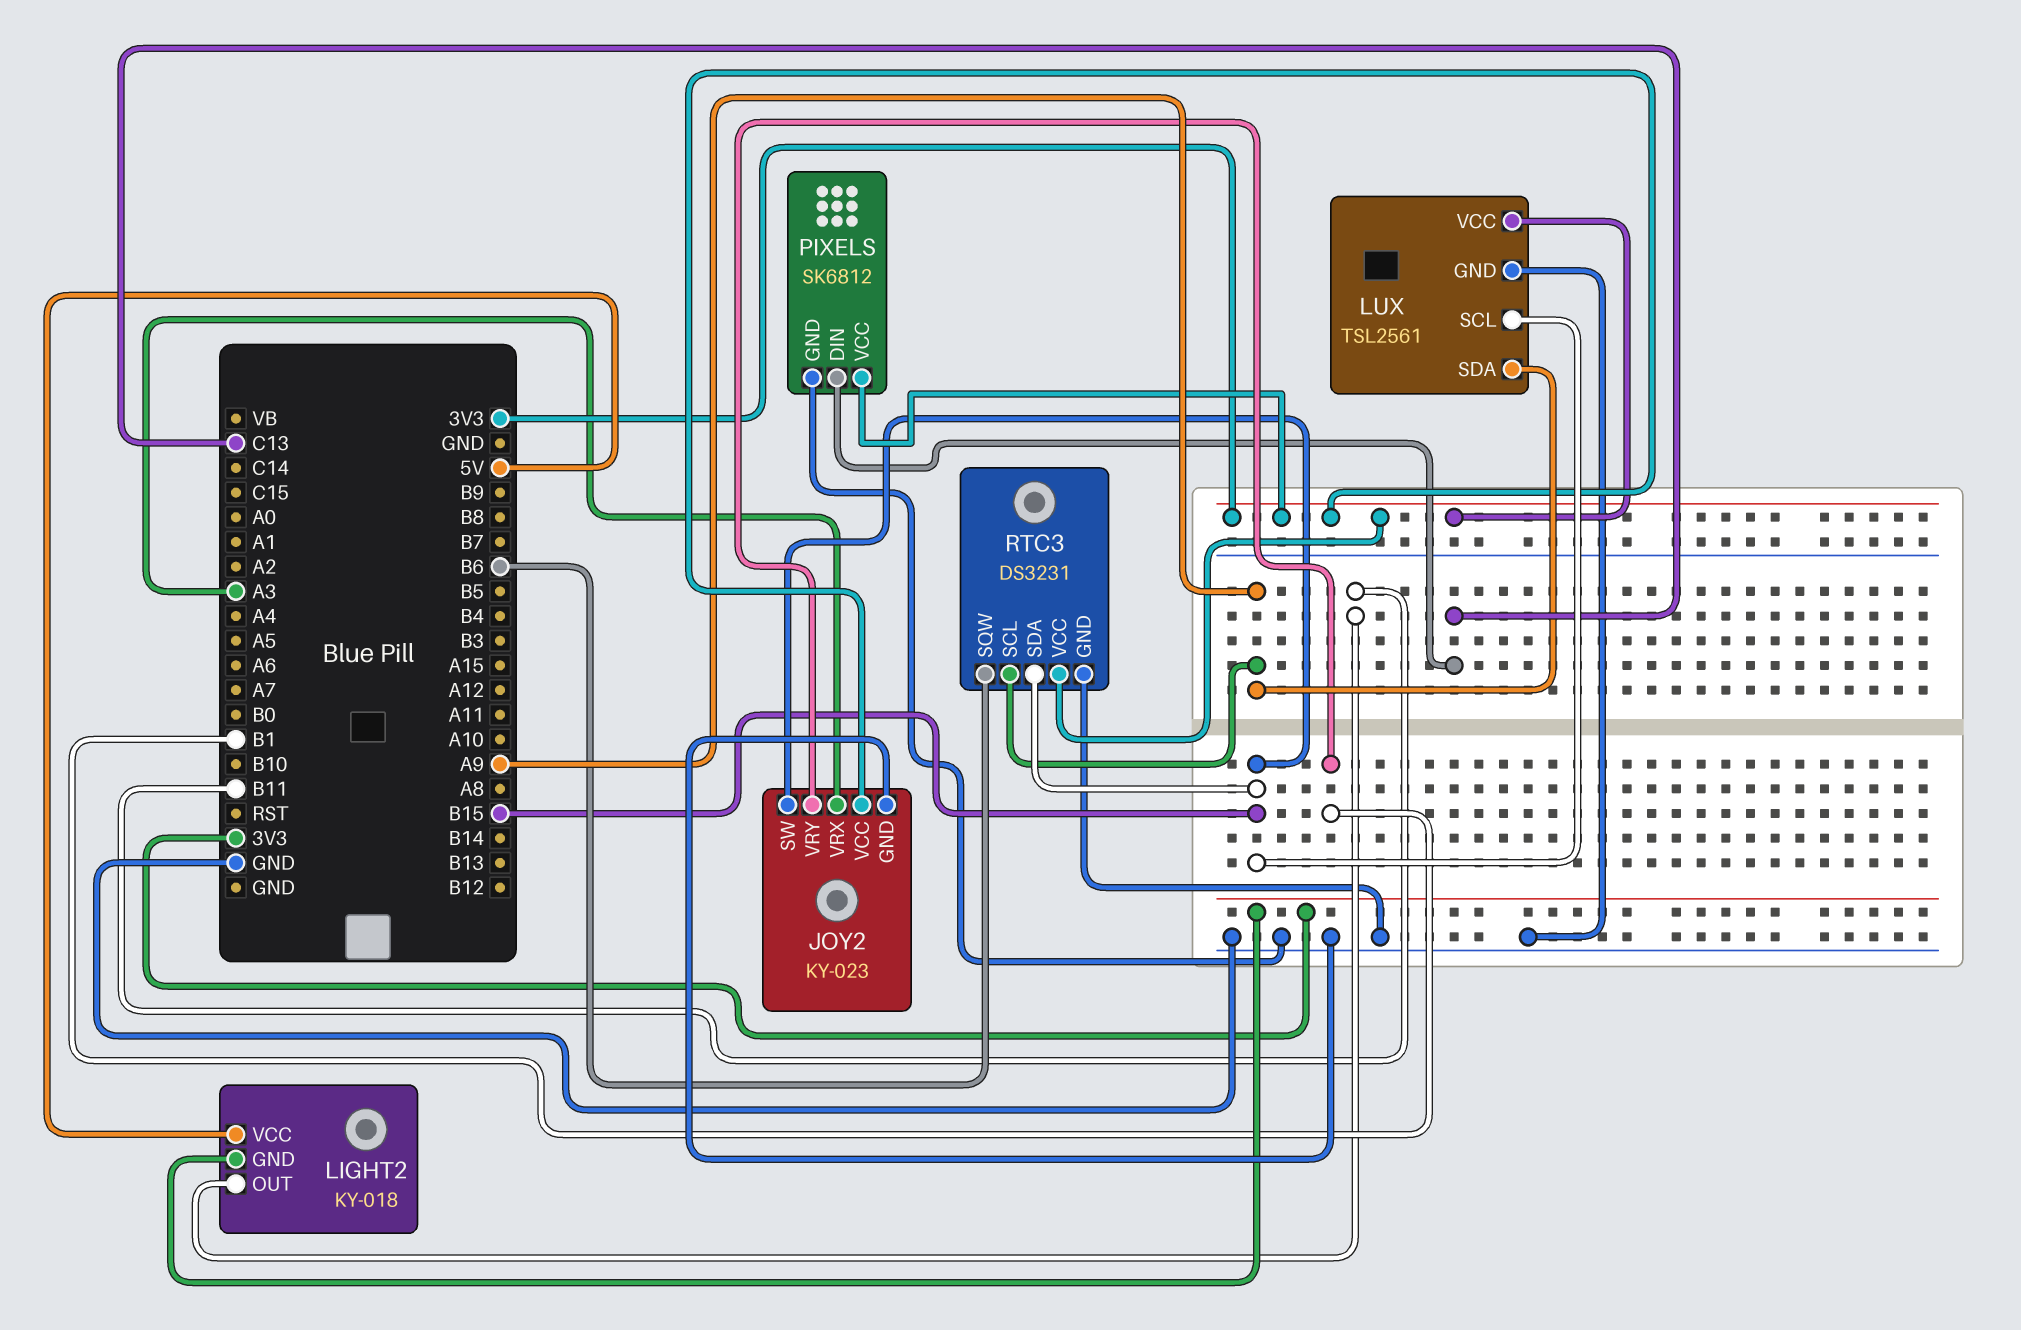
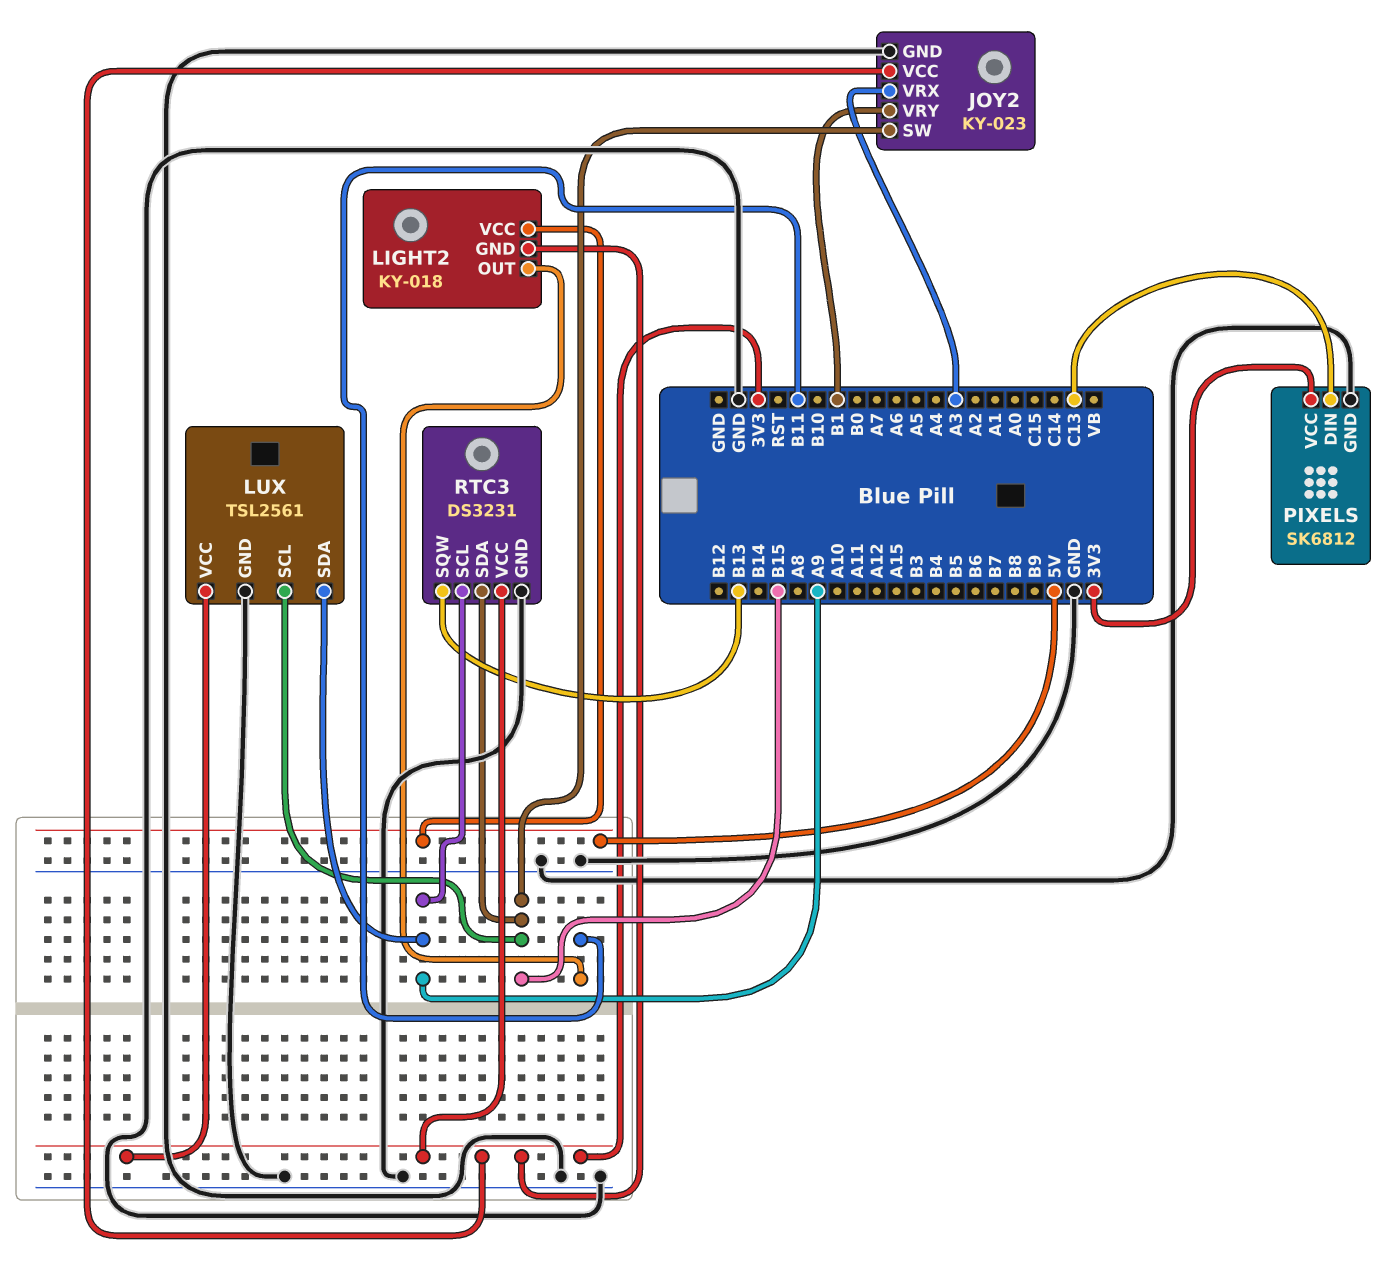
RTC3 pin SQW: B6 -> B13

